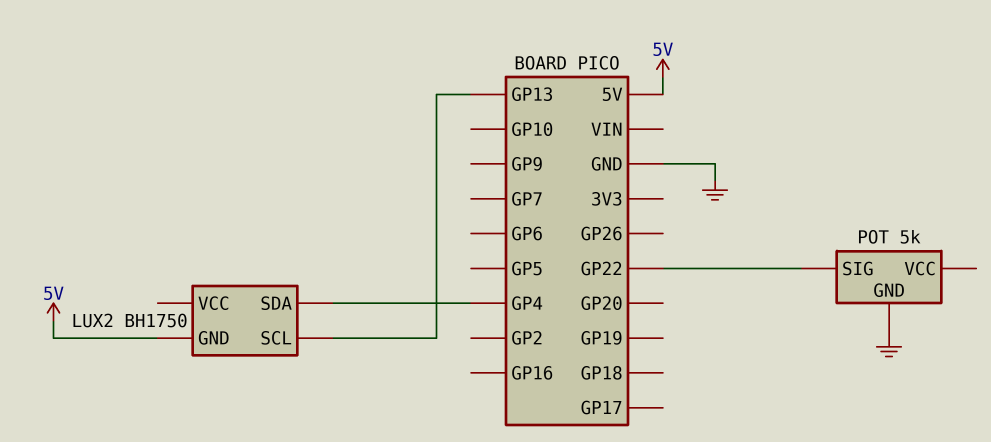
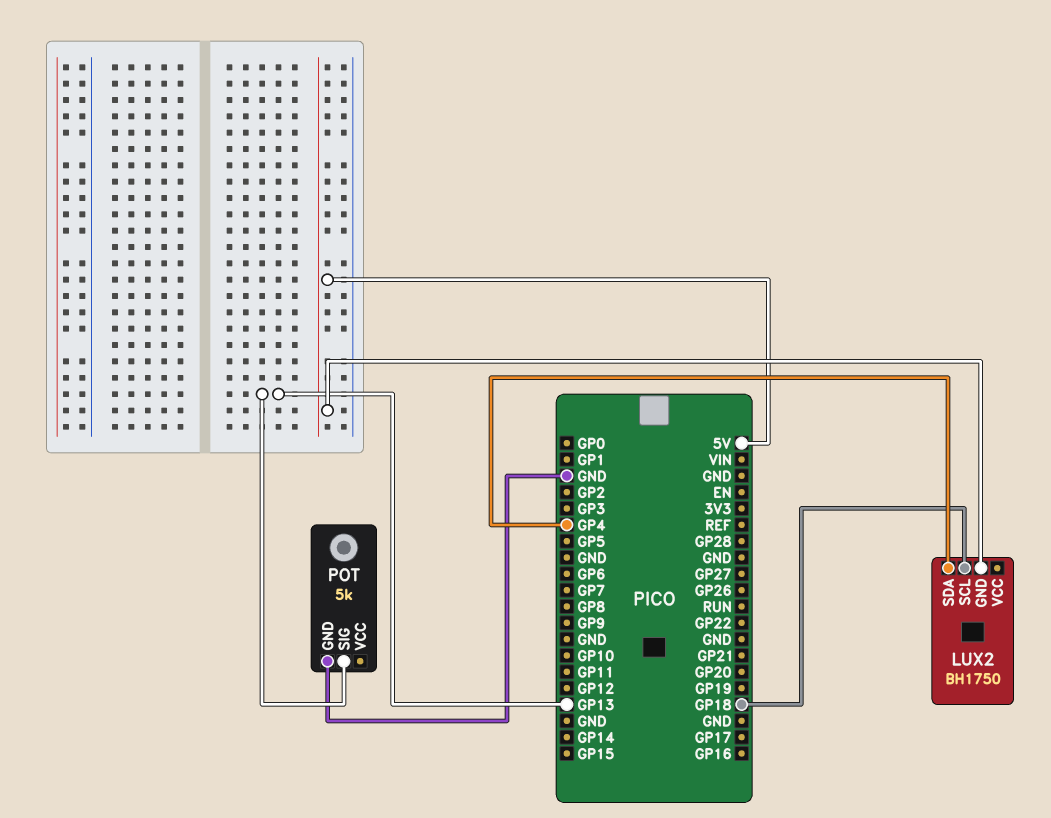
LUX2 pin SCL: GP13 -> GP18
POT pin SIG: GP22 -> GP13

